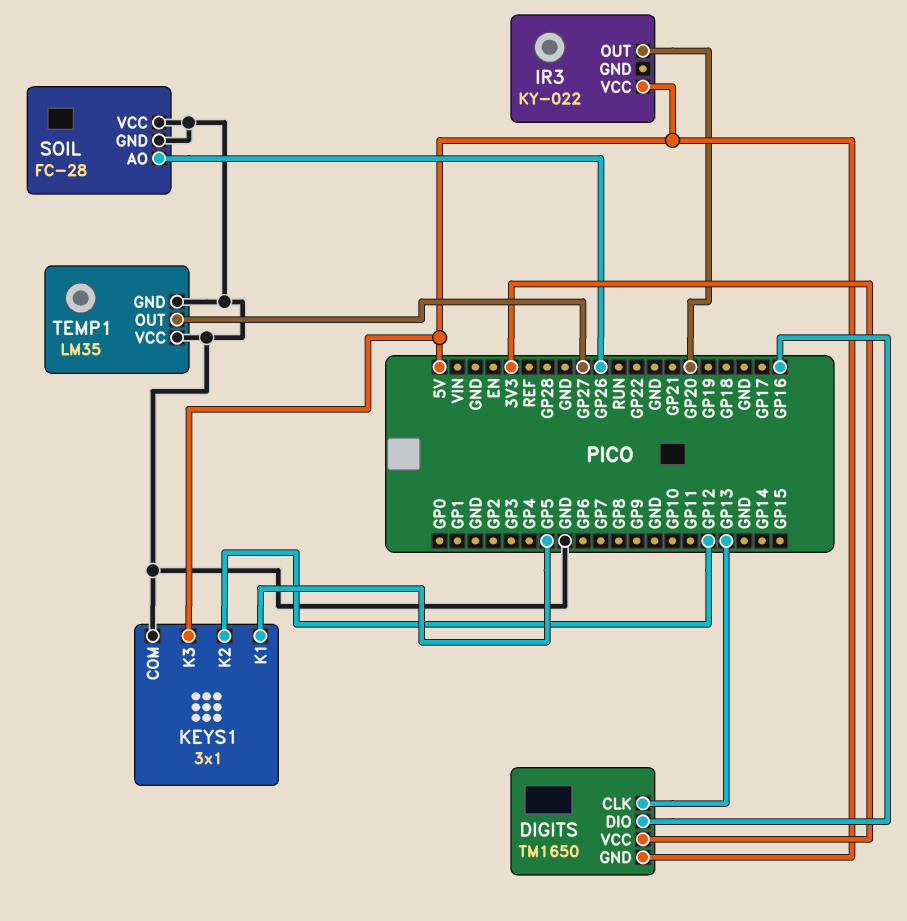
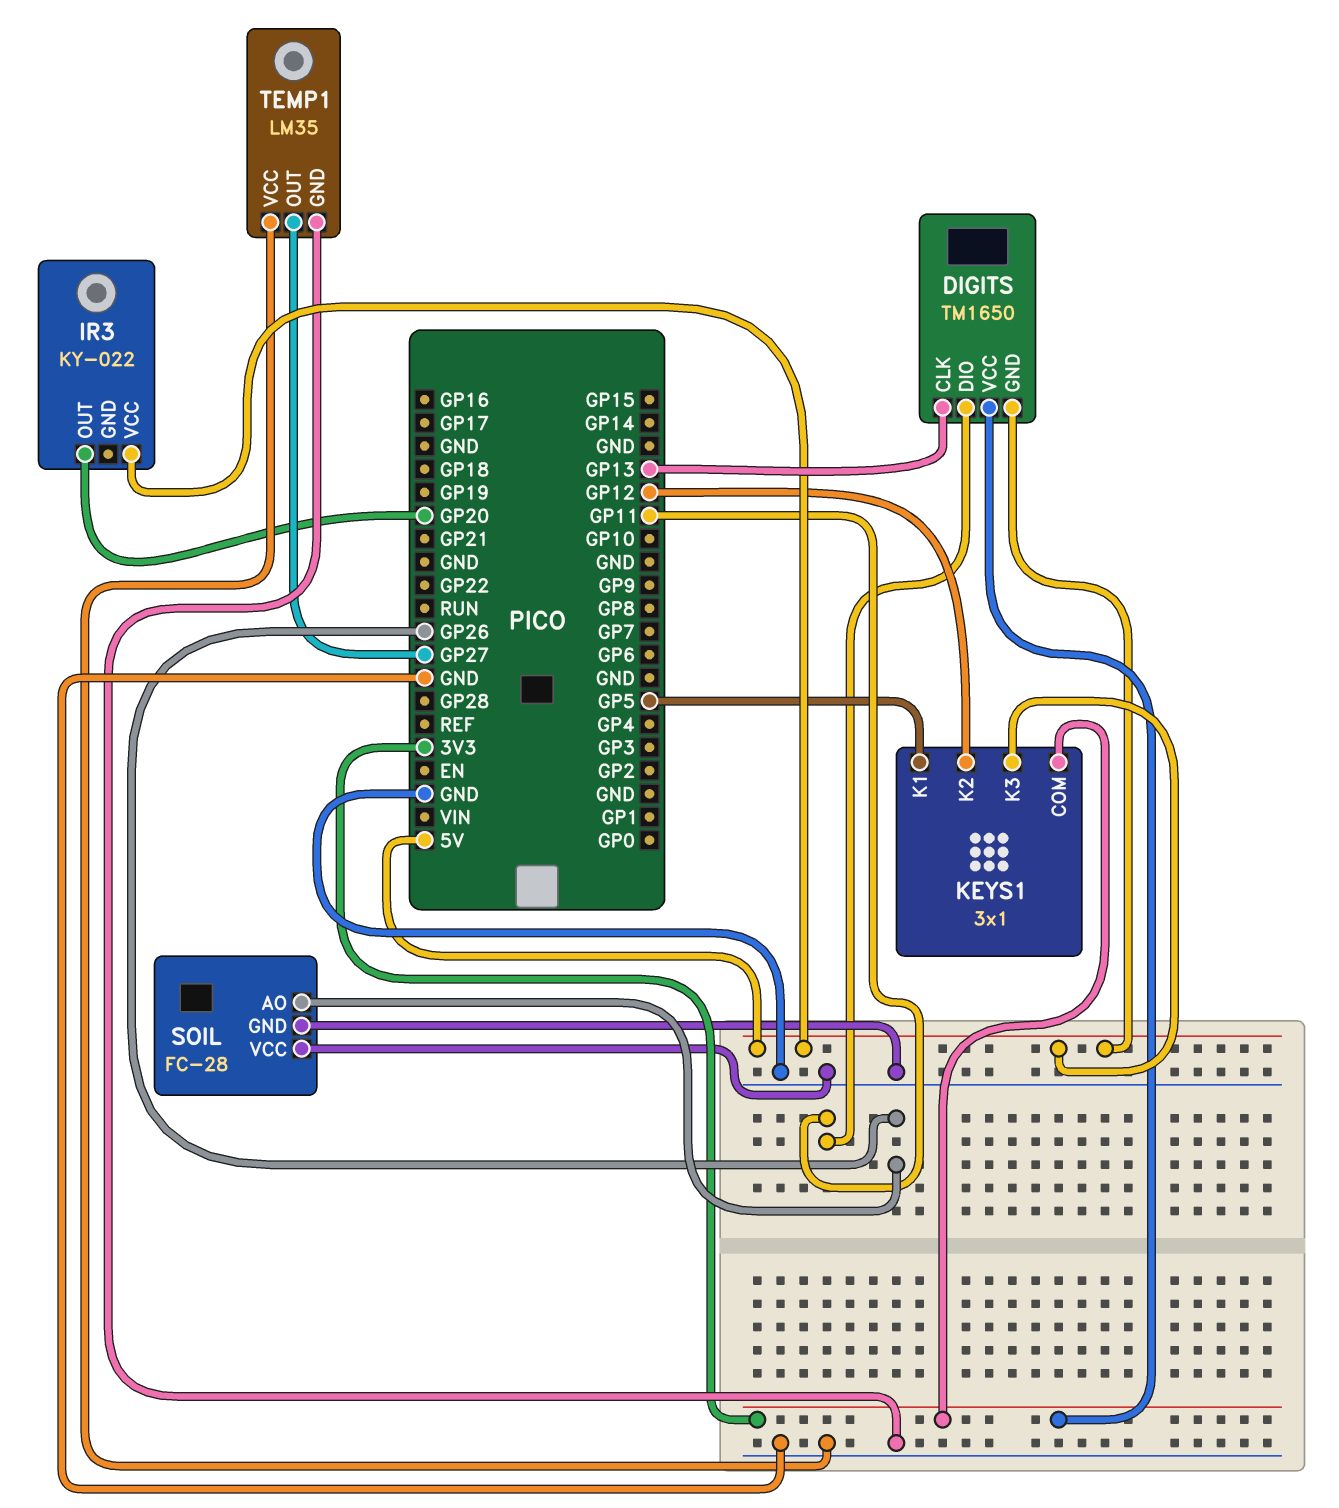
DIGITS pin DIO: GP16 -> GP11
KEYS1 pin COM: GND -> 3V3

